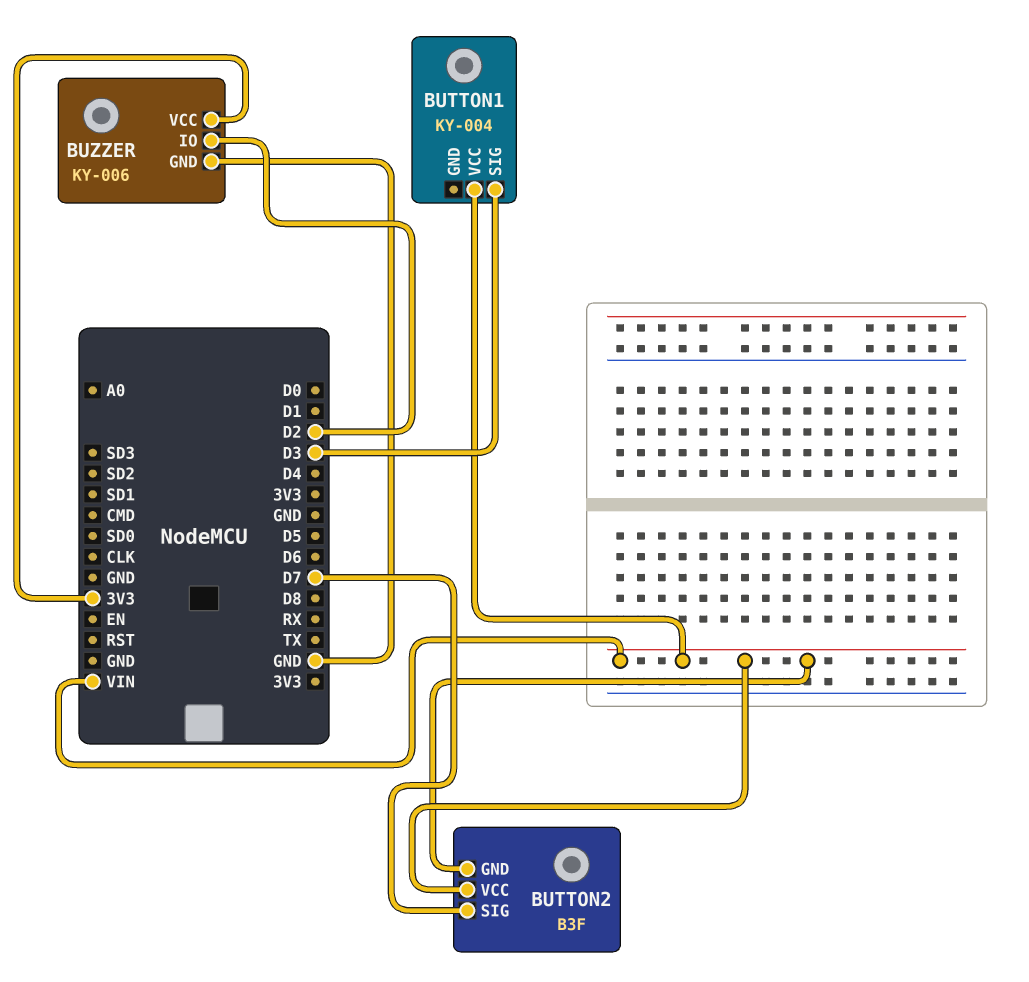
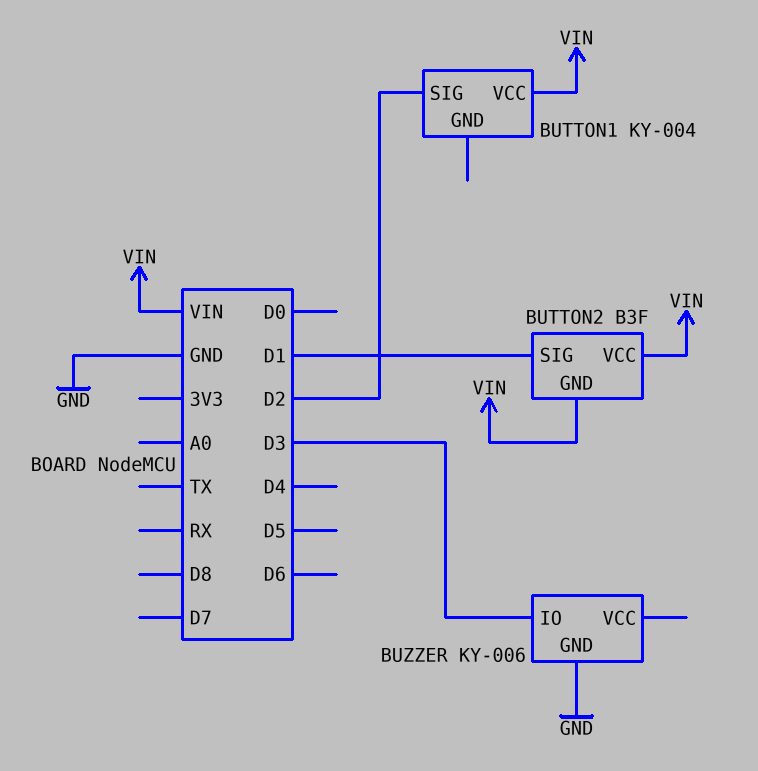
BUTTON1 pin SIG: D3 -> D2
BUTTON2 pin SIG: D7 -> D1
BUZZER pin IO: D2 -> D3
BUZZER pin VCC: 3V3 -> none

